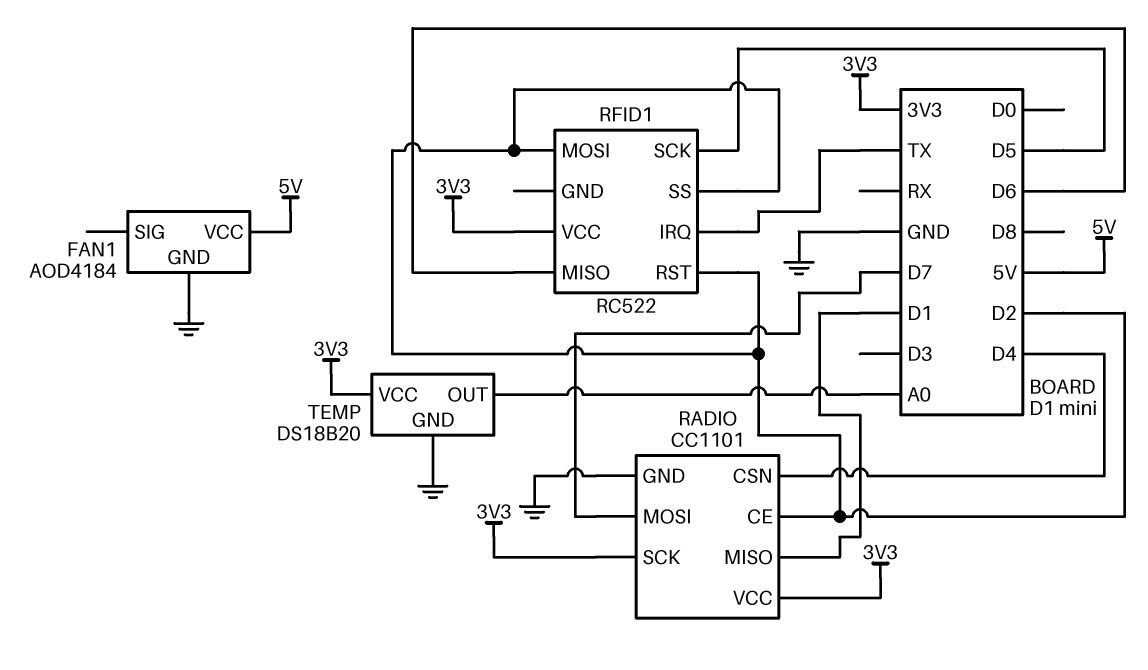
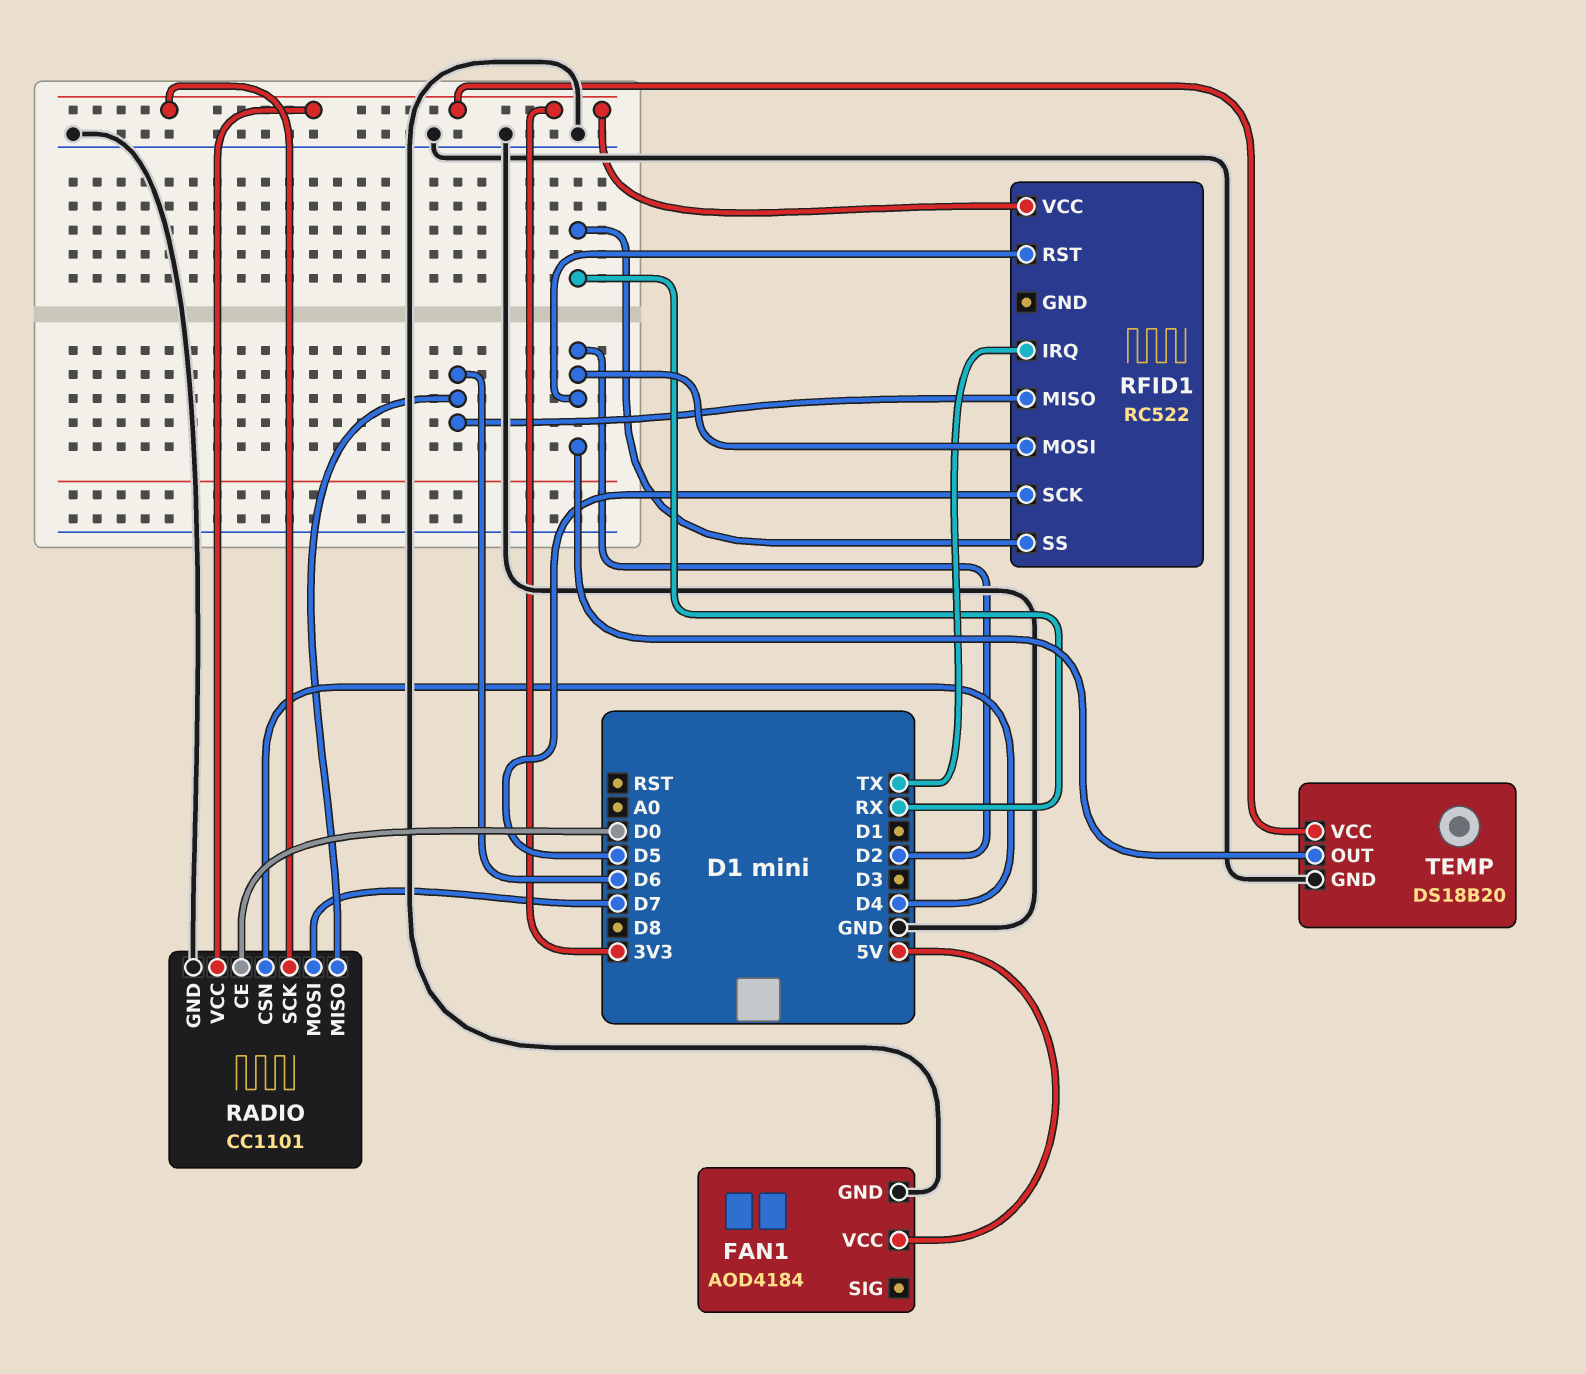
RADIO pin CE: D2 -> D0
RADIO pin MISO: D1 -> D6
RFID1 pin SS: D2 -> RX
TEMP pin OUT: A0 -> D2

